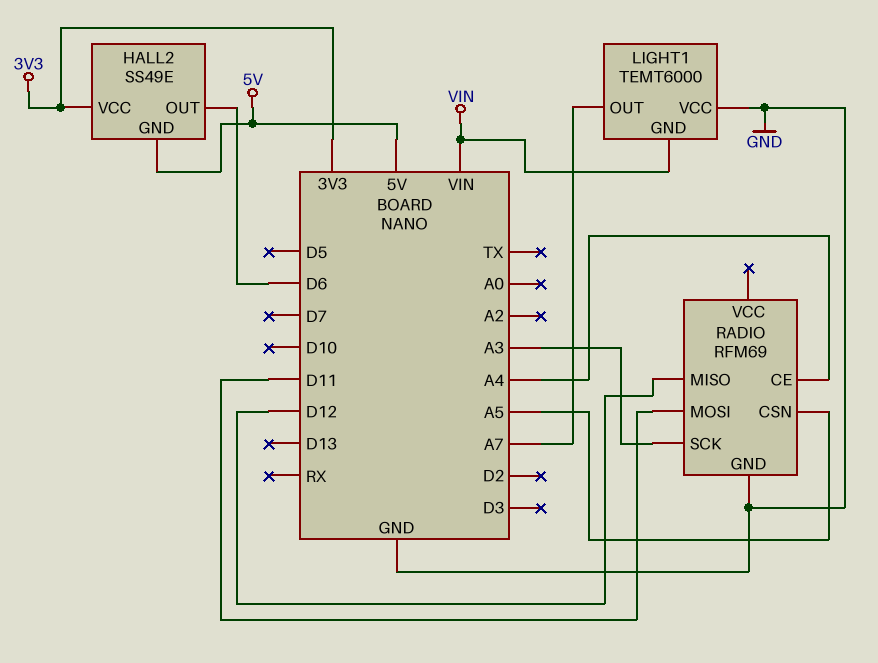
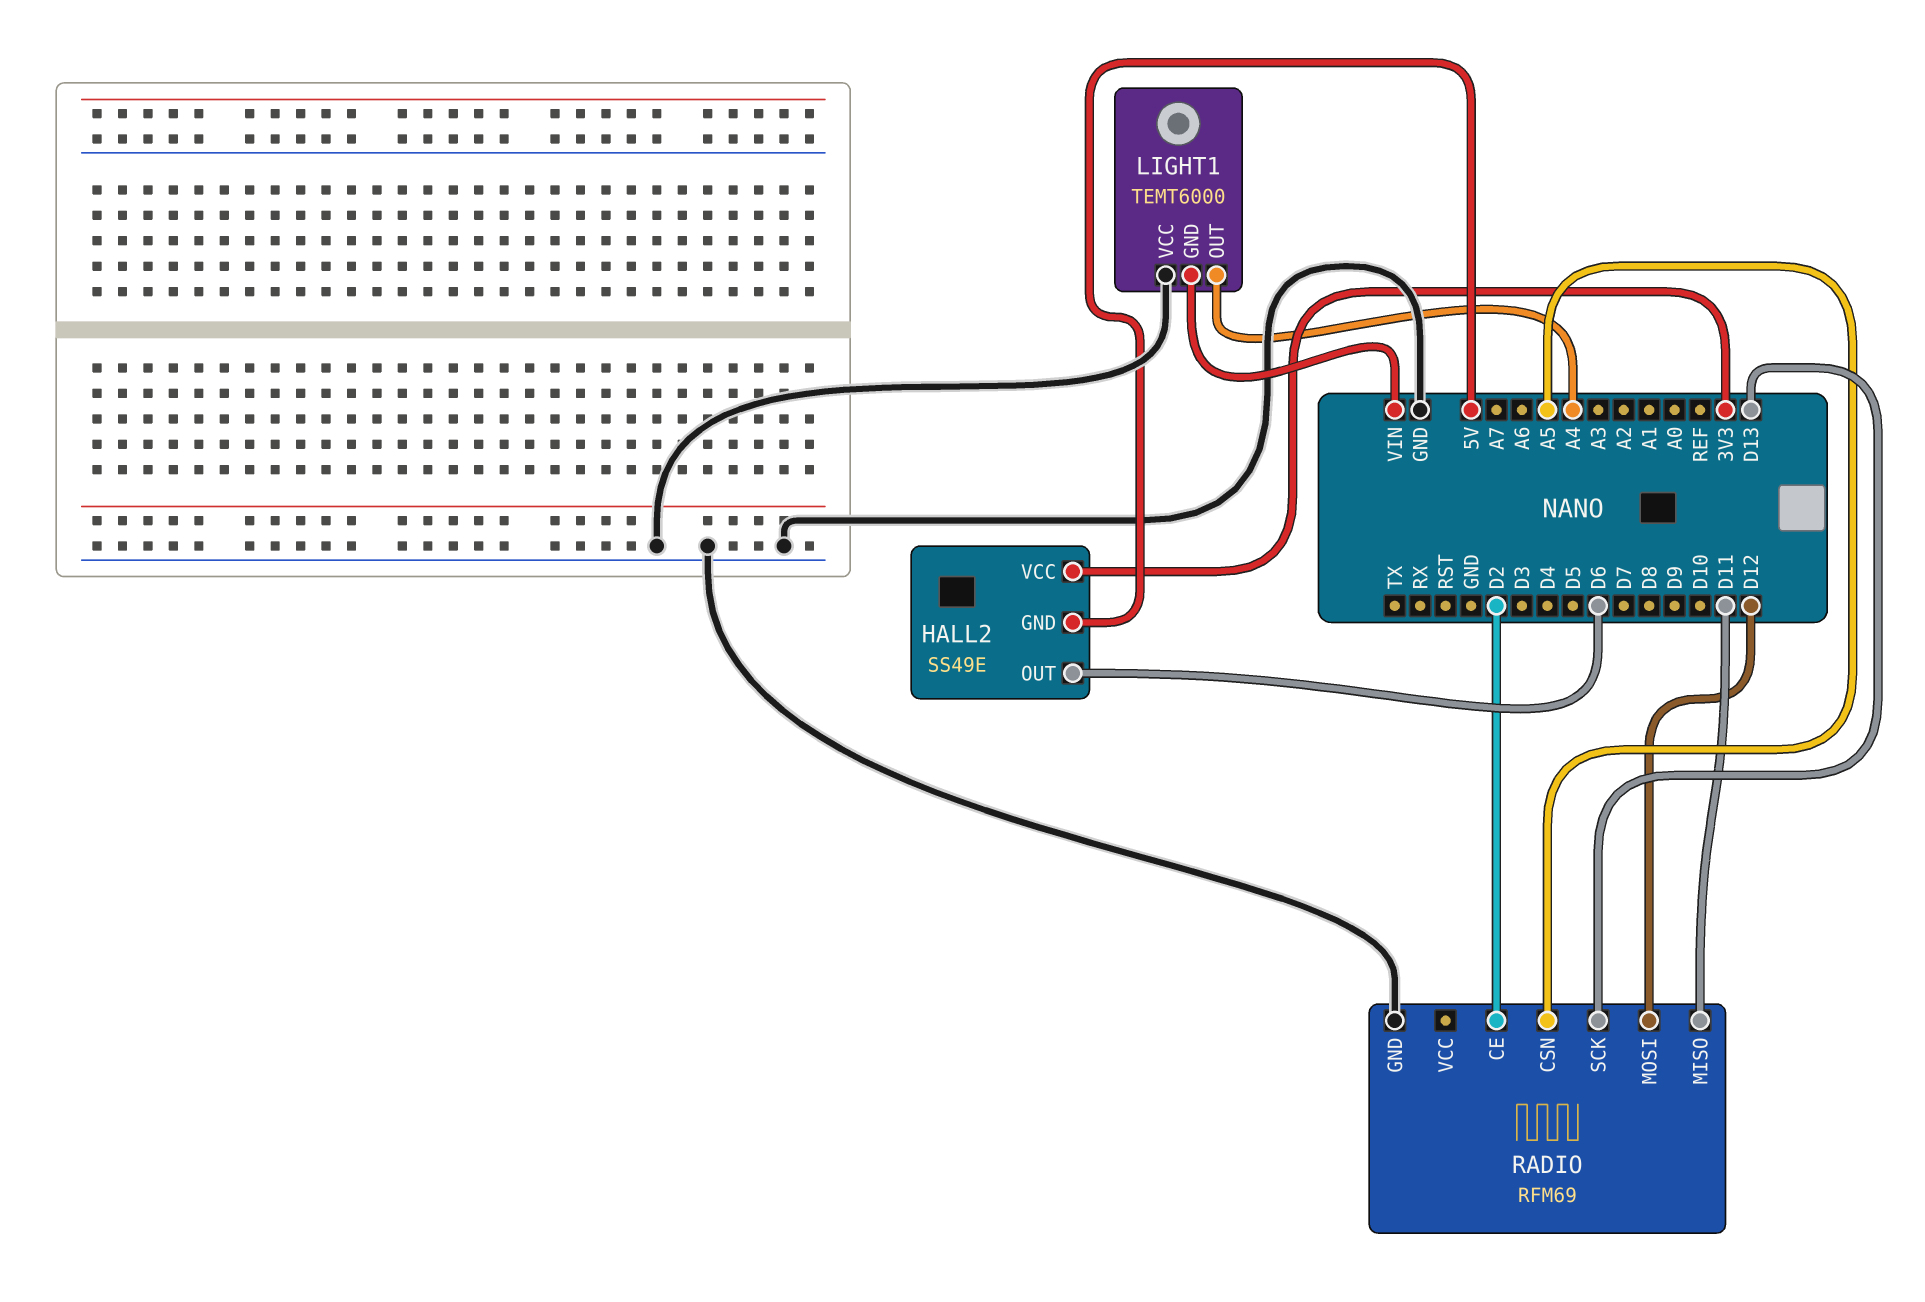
LIGHT1 pin OUT: A7 -> A4
RADIO pin CE: A4 -> D2
RADIO pin MISO: D12 -> D11
RADIO pin MOSI: D11 -> D12
RADIO pin SCK: A3 -> D13

